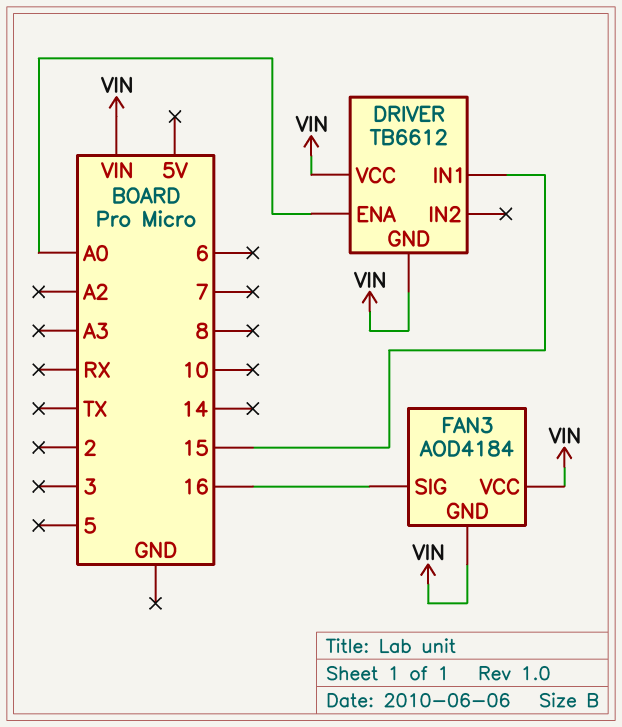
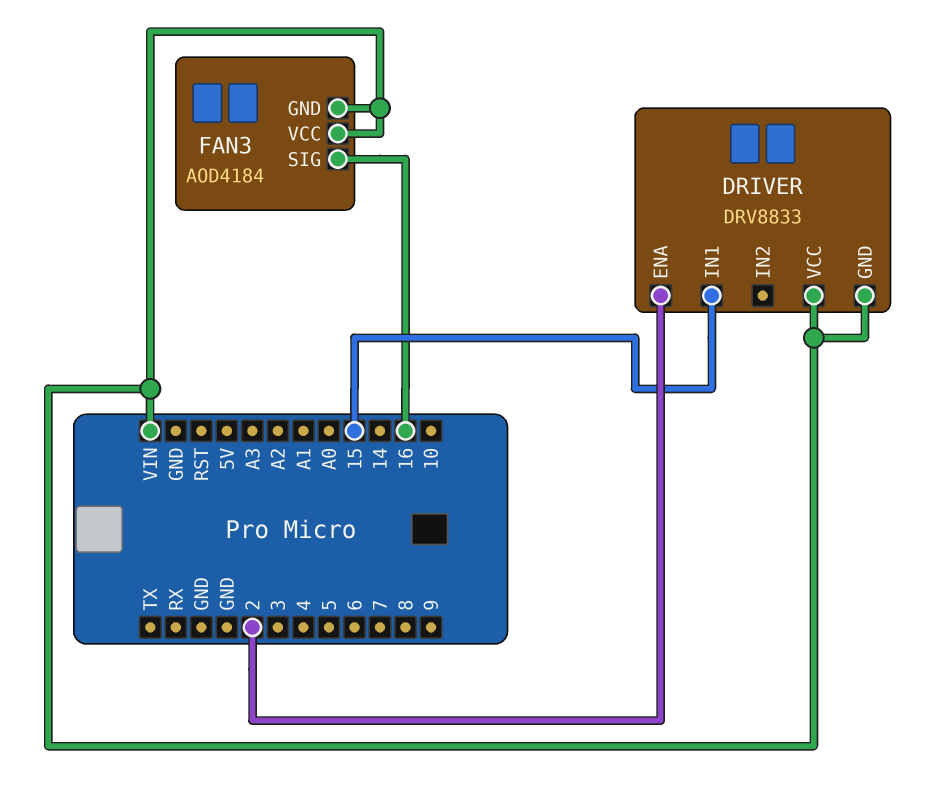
DRIVER: TB6612 -> DRV8833
DRIVER pin ENA: A0 -> 2

